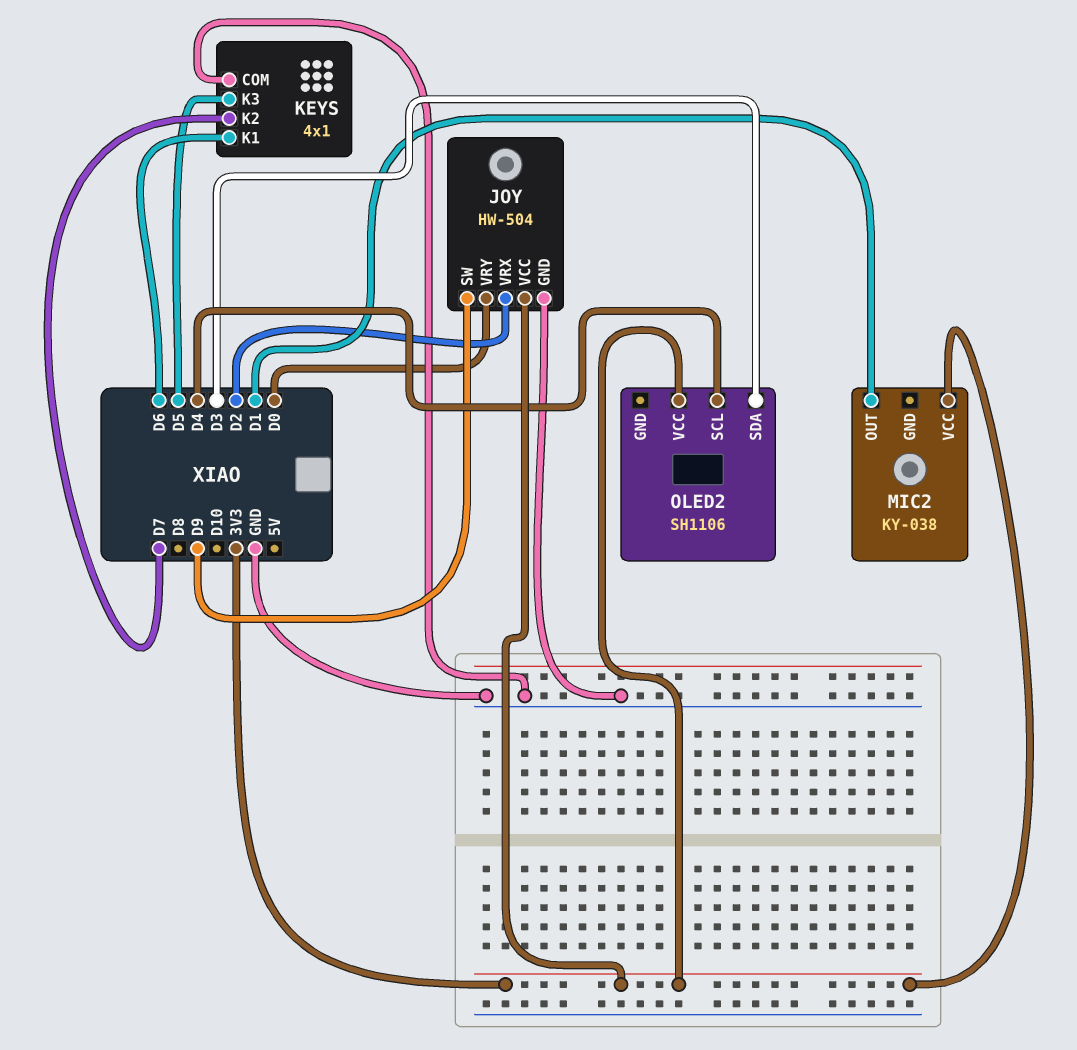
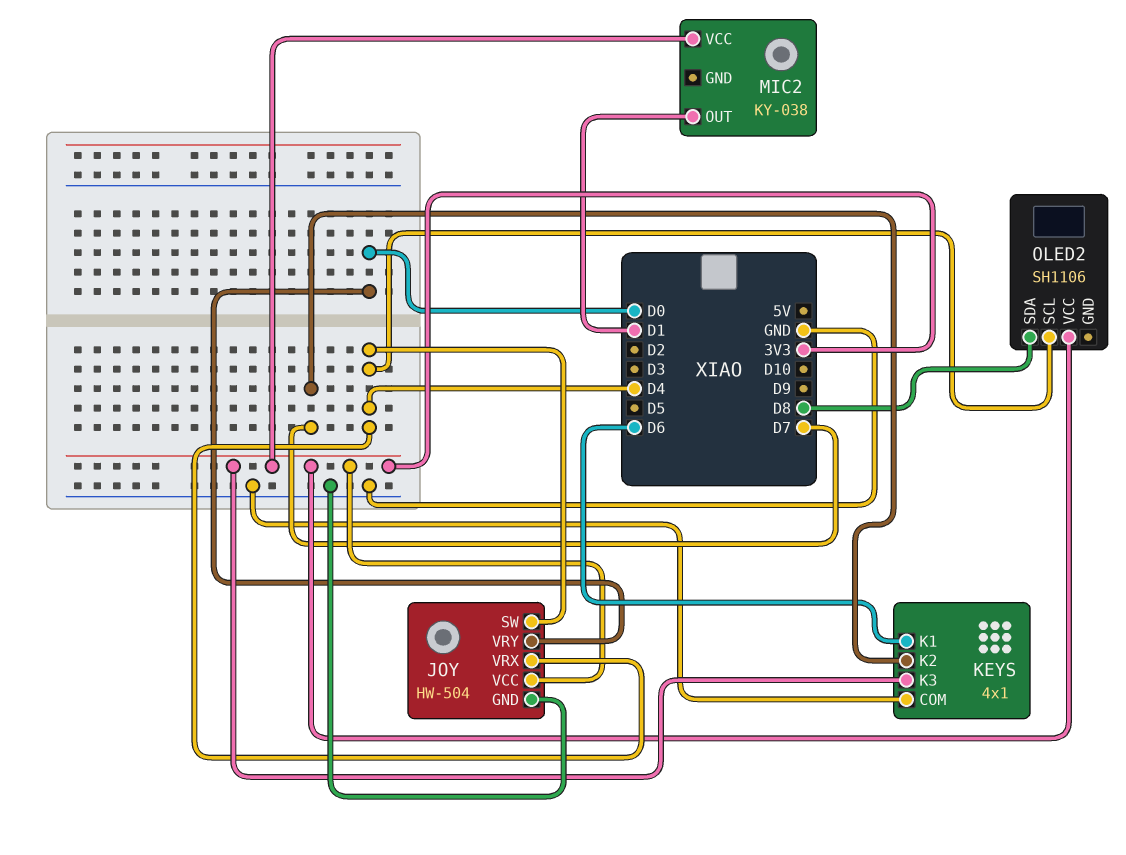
JOY pin SW: D9 -> D4
JOY pin VRX: D2 -> D4
KEYS pin K3: D5 -> 3V3
OLED2 pin SDA: D3 -> D8

